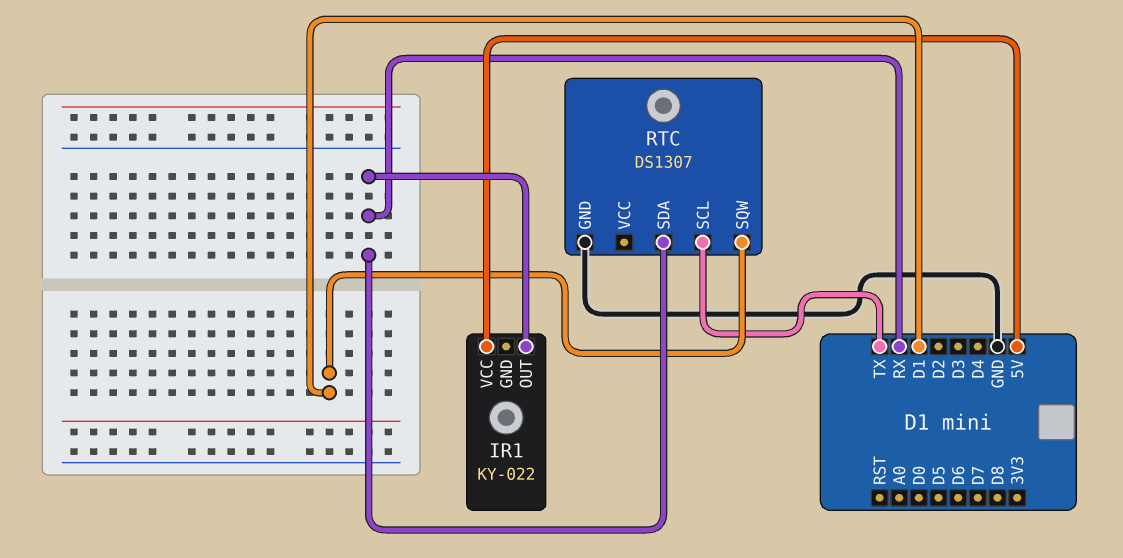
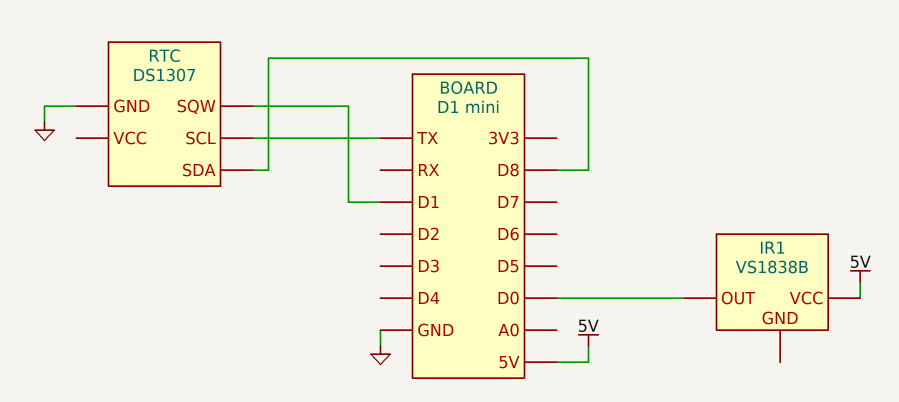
IR1: KY-022 -> VS1838B
IR1 pin OUT: RX -> D0
RTC pin SDA: RX -> D8

